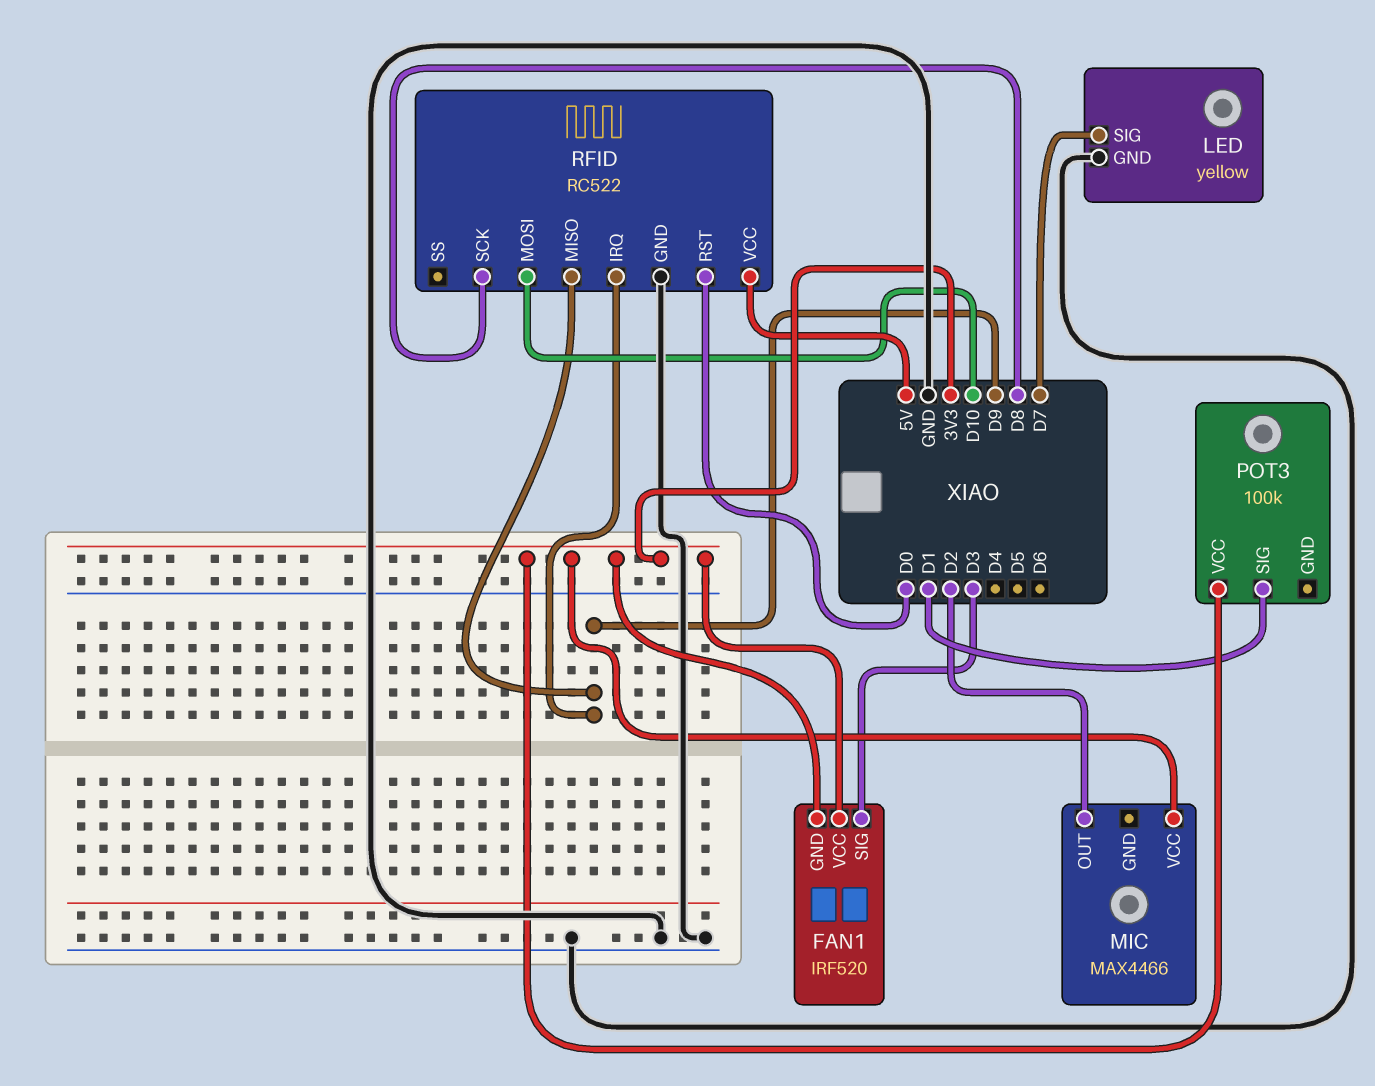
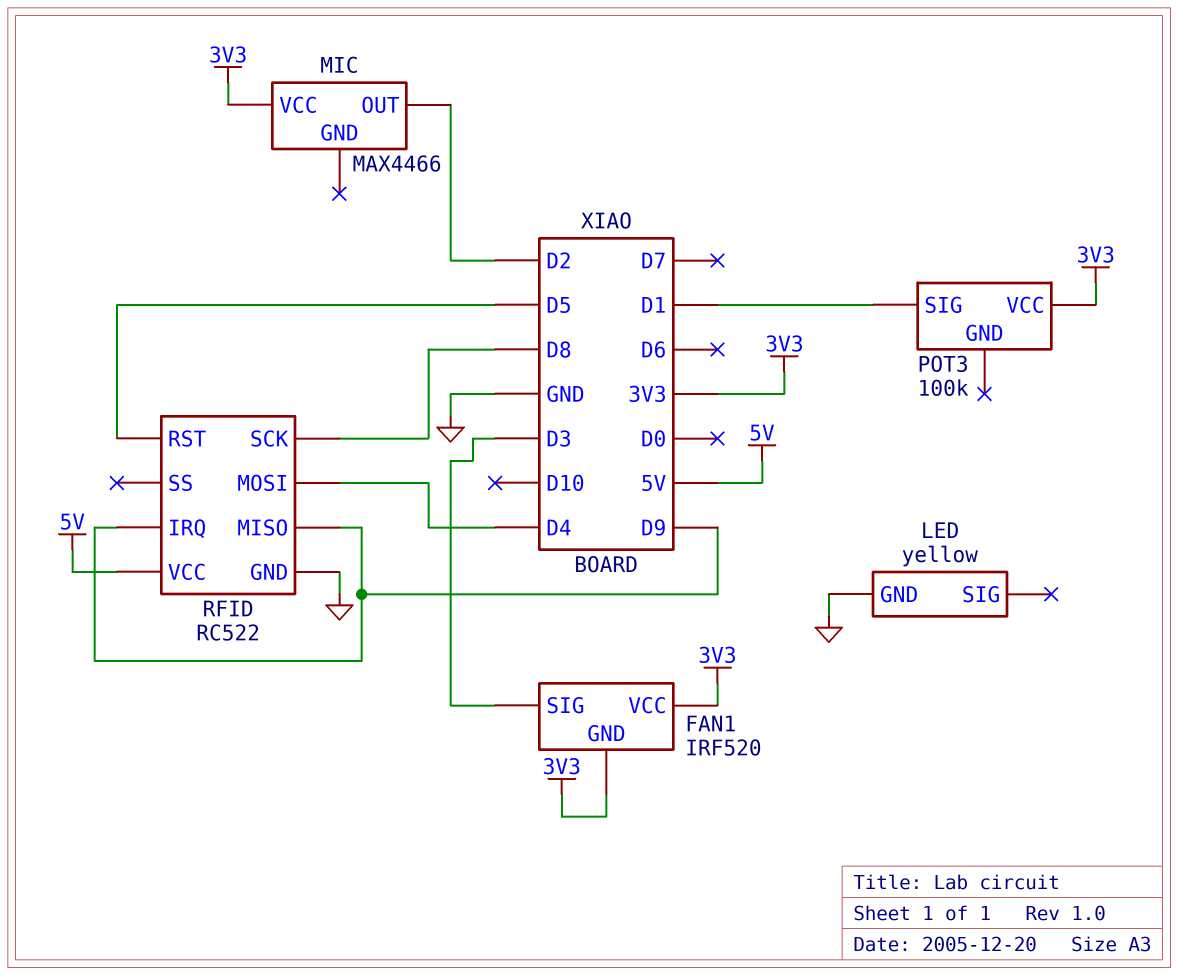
LED pin SIG: D7 -> none
RFID pin MOSI: D10 -> D4
RFID pin RST: D0 -> D5

